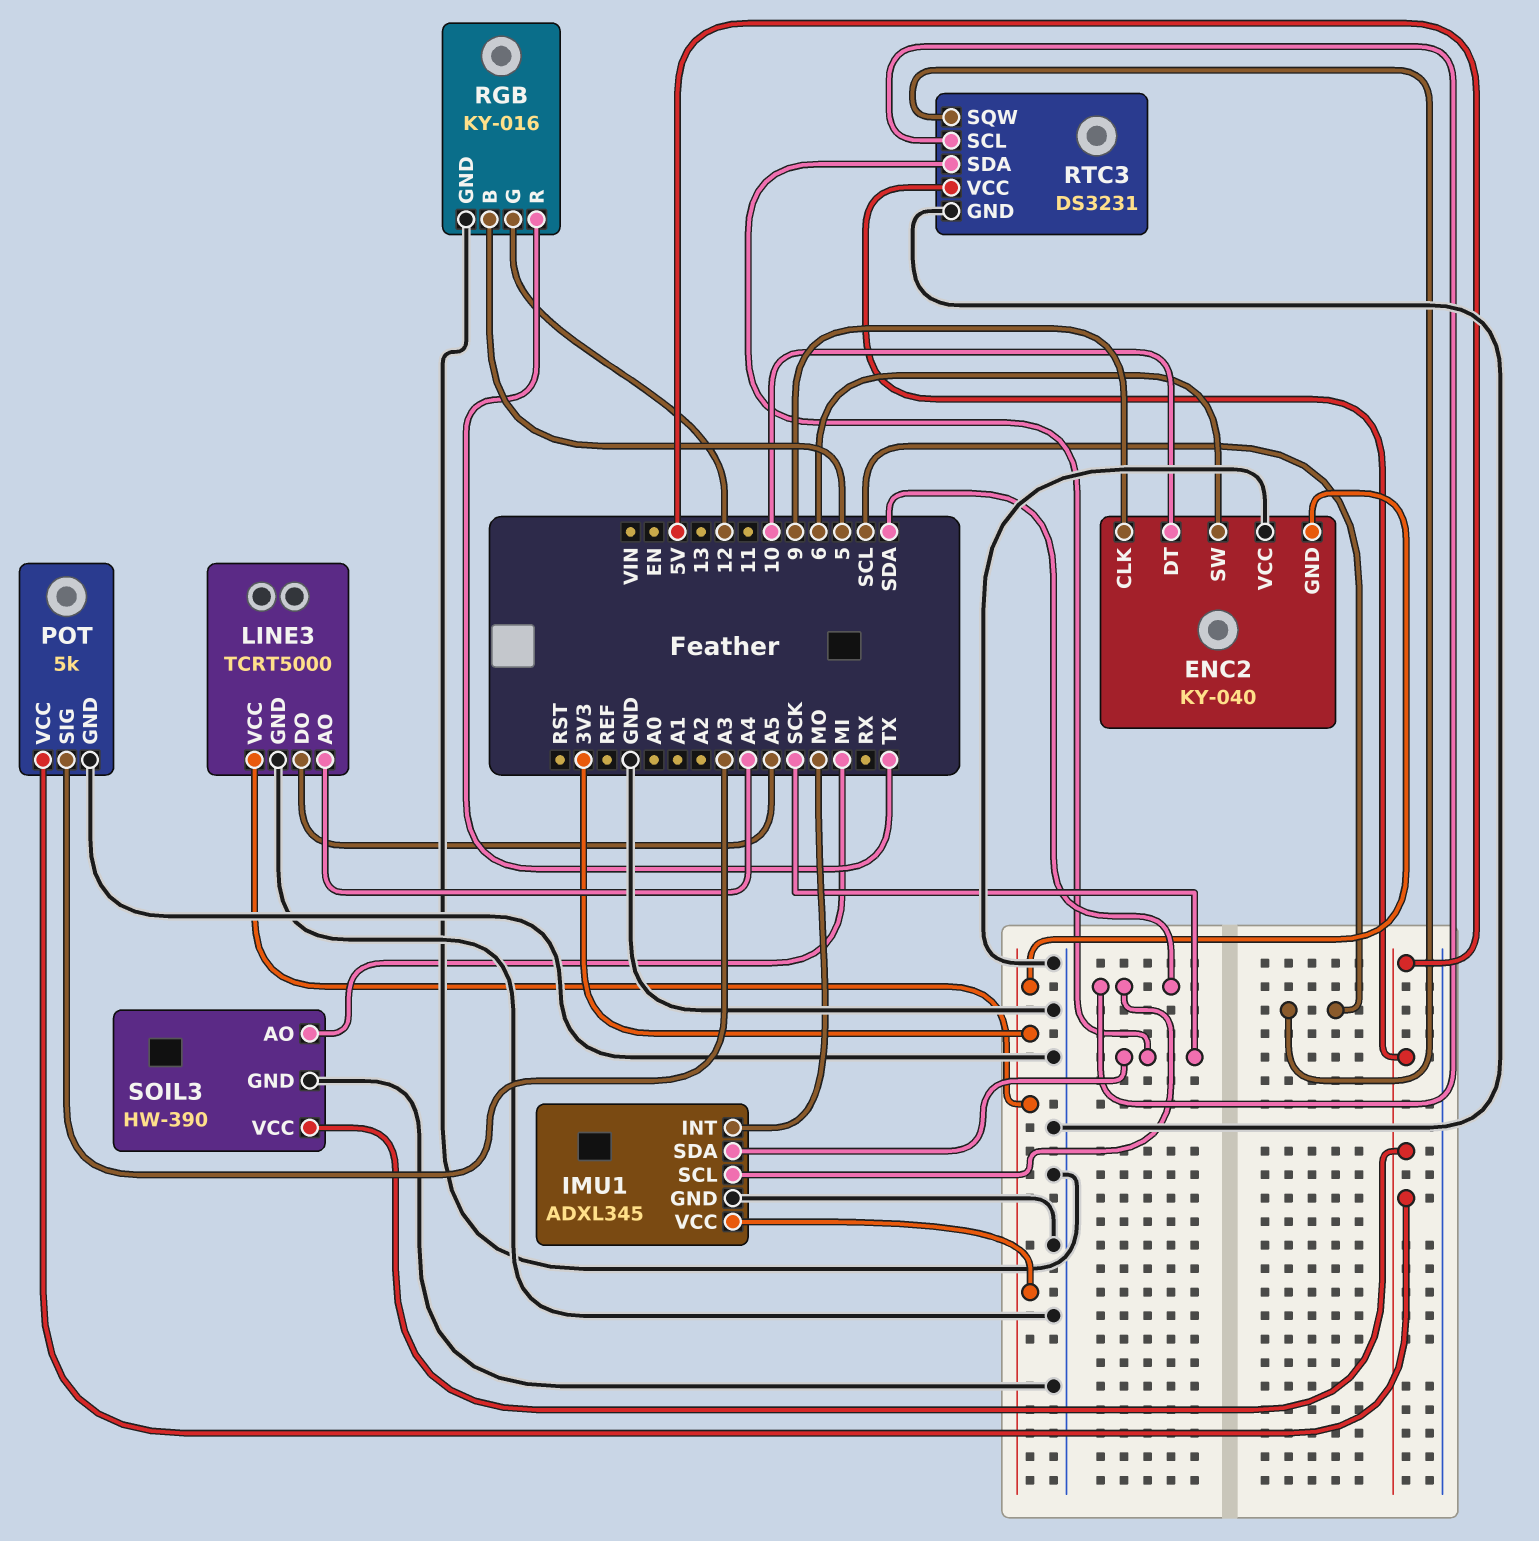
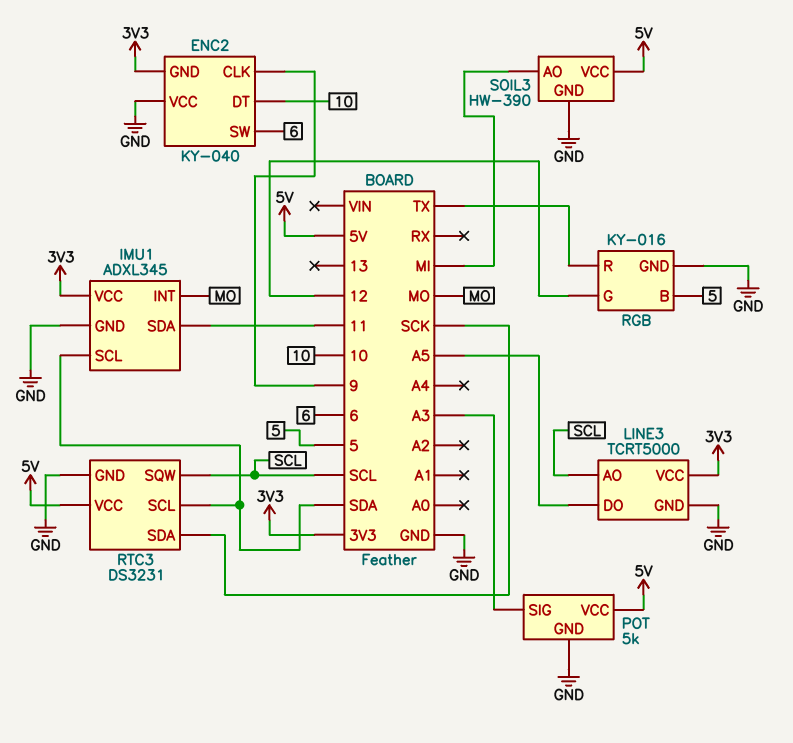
IMU1 pin SDA: SCK -> 11
LINE3 pin AO: A4 -> SCL

